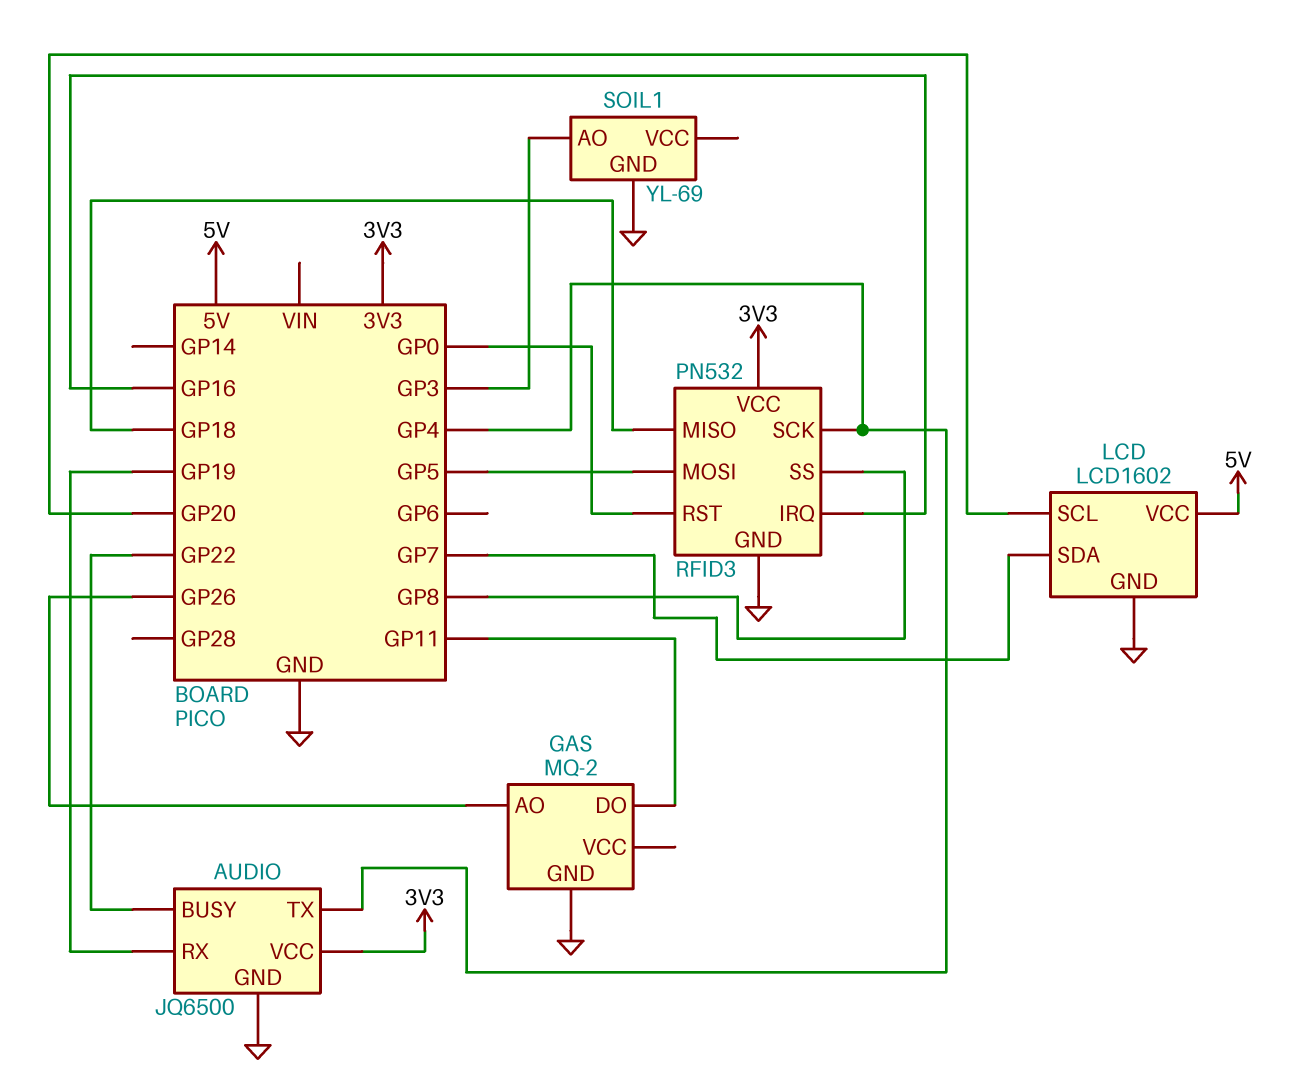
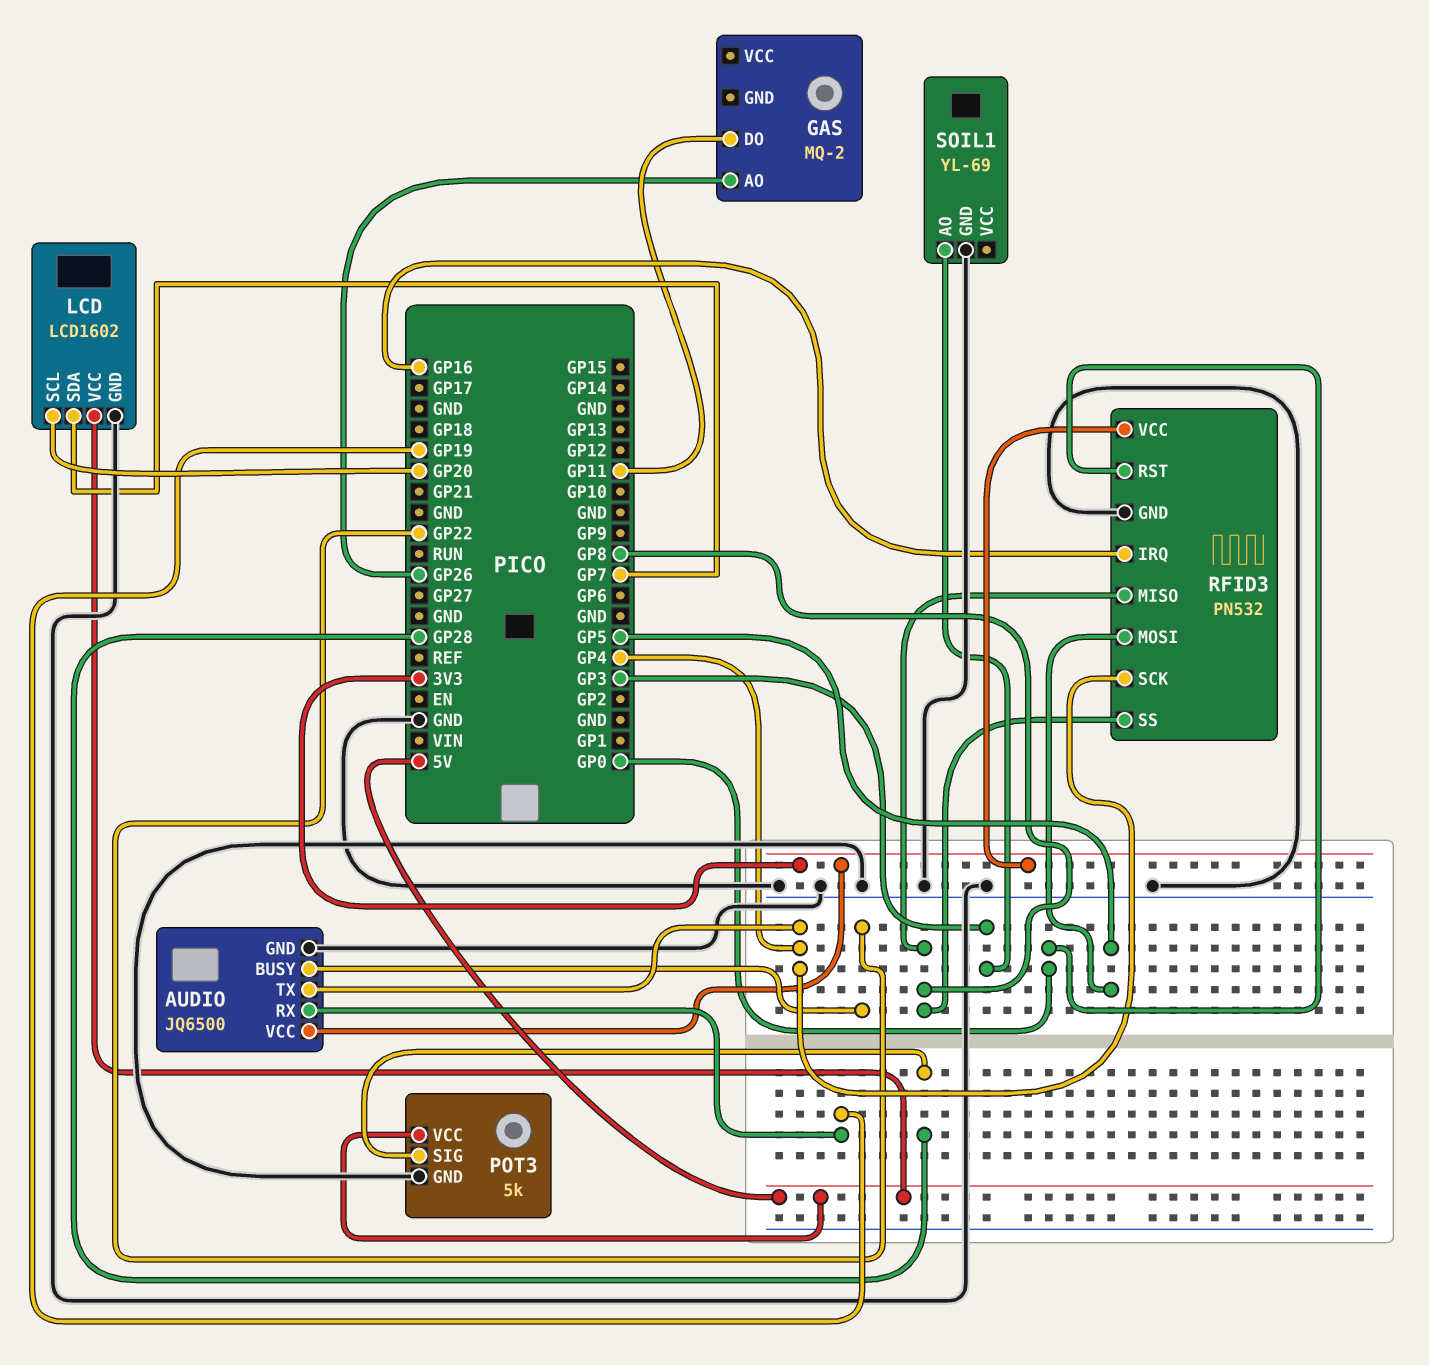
GAS pin GND: GND -> none
POT3: none -> 5k
POT3 pin GND: none -> GND
POT3 pin SIG: none -> GP28
POT3 pin VCC: none -> 5V
RFID3 pin MISO: GP18 -> GP8

